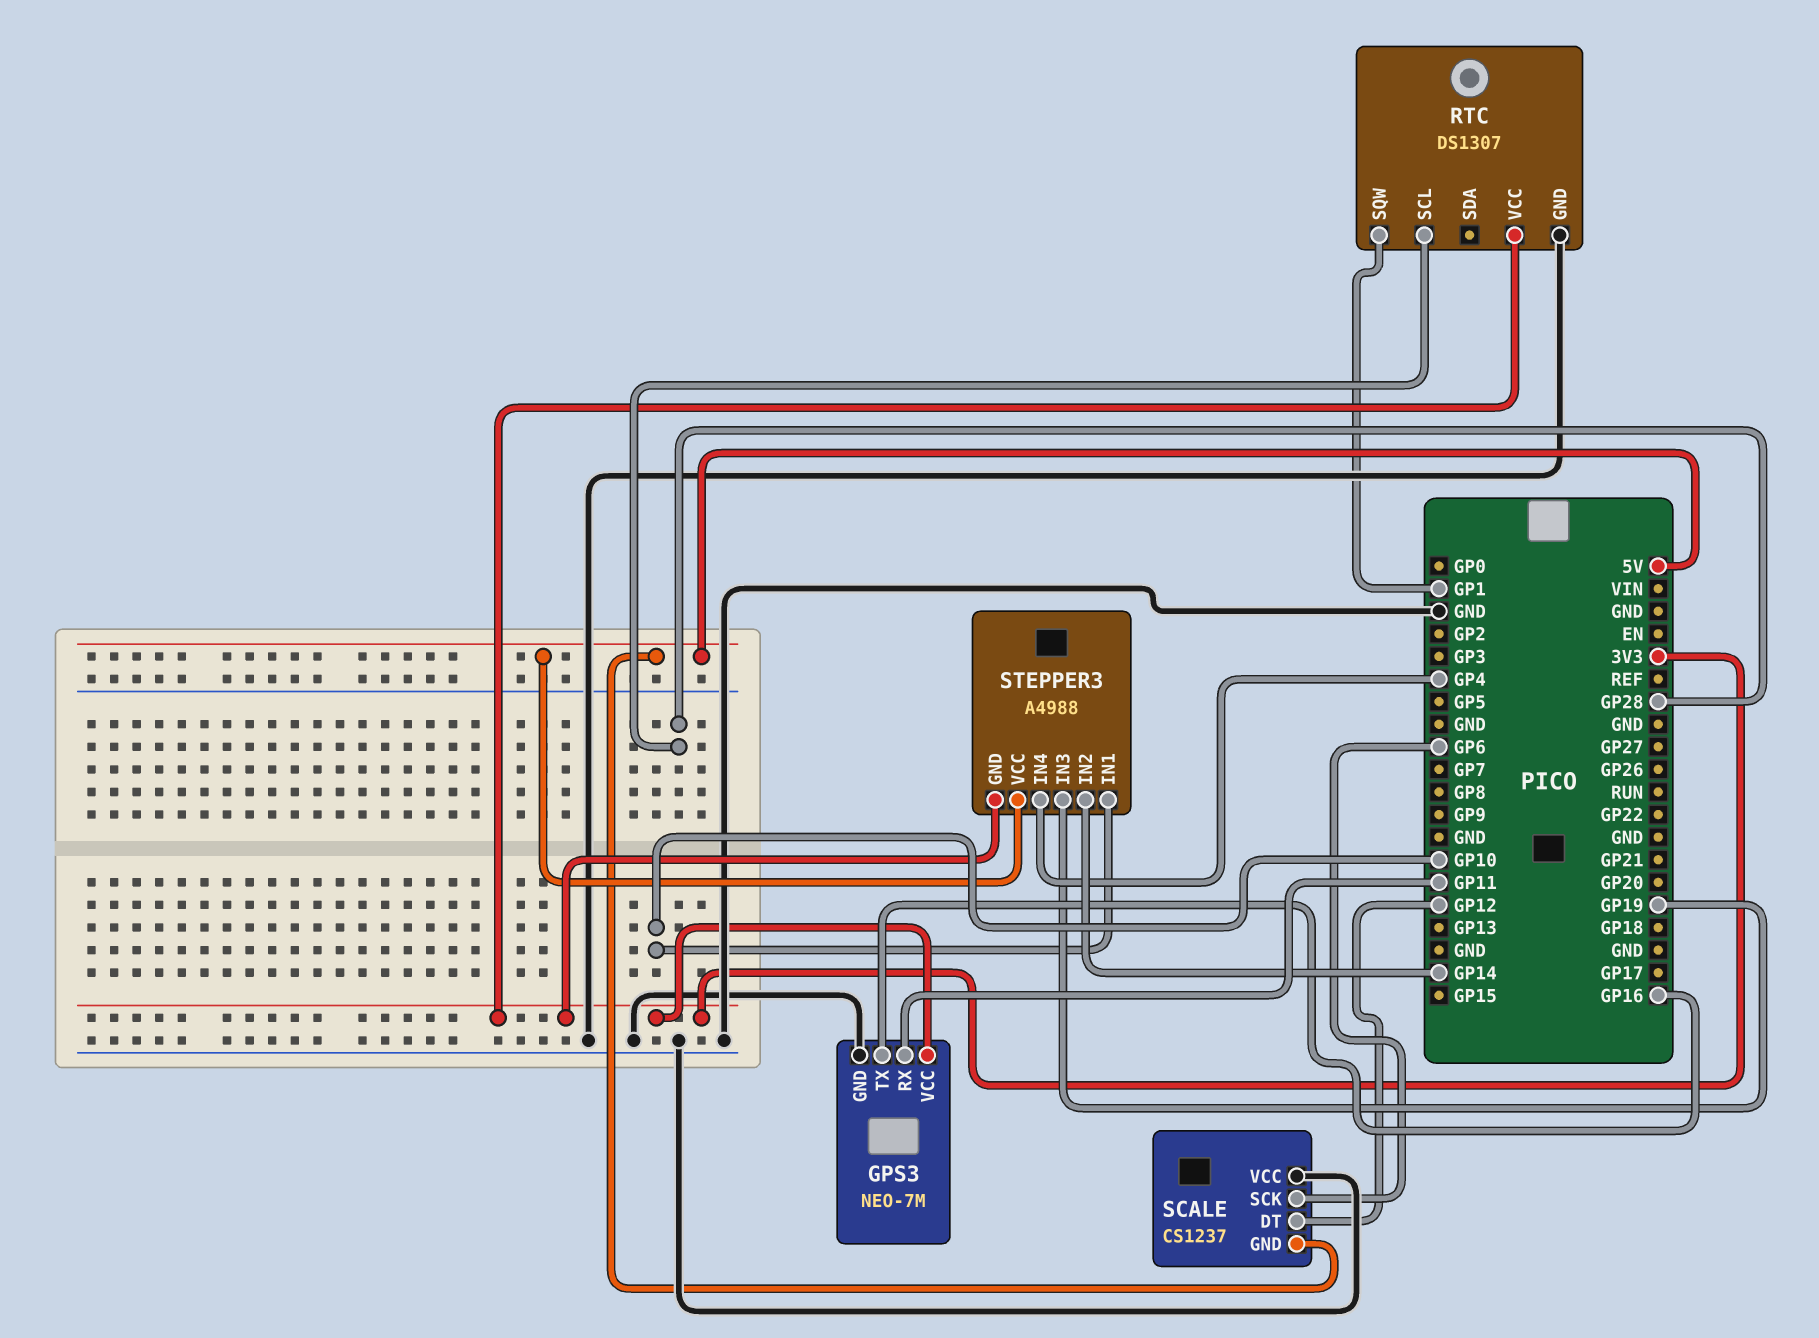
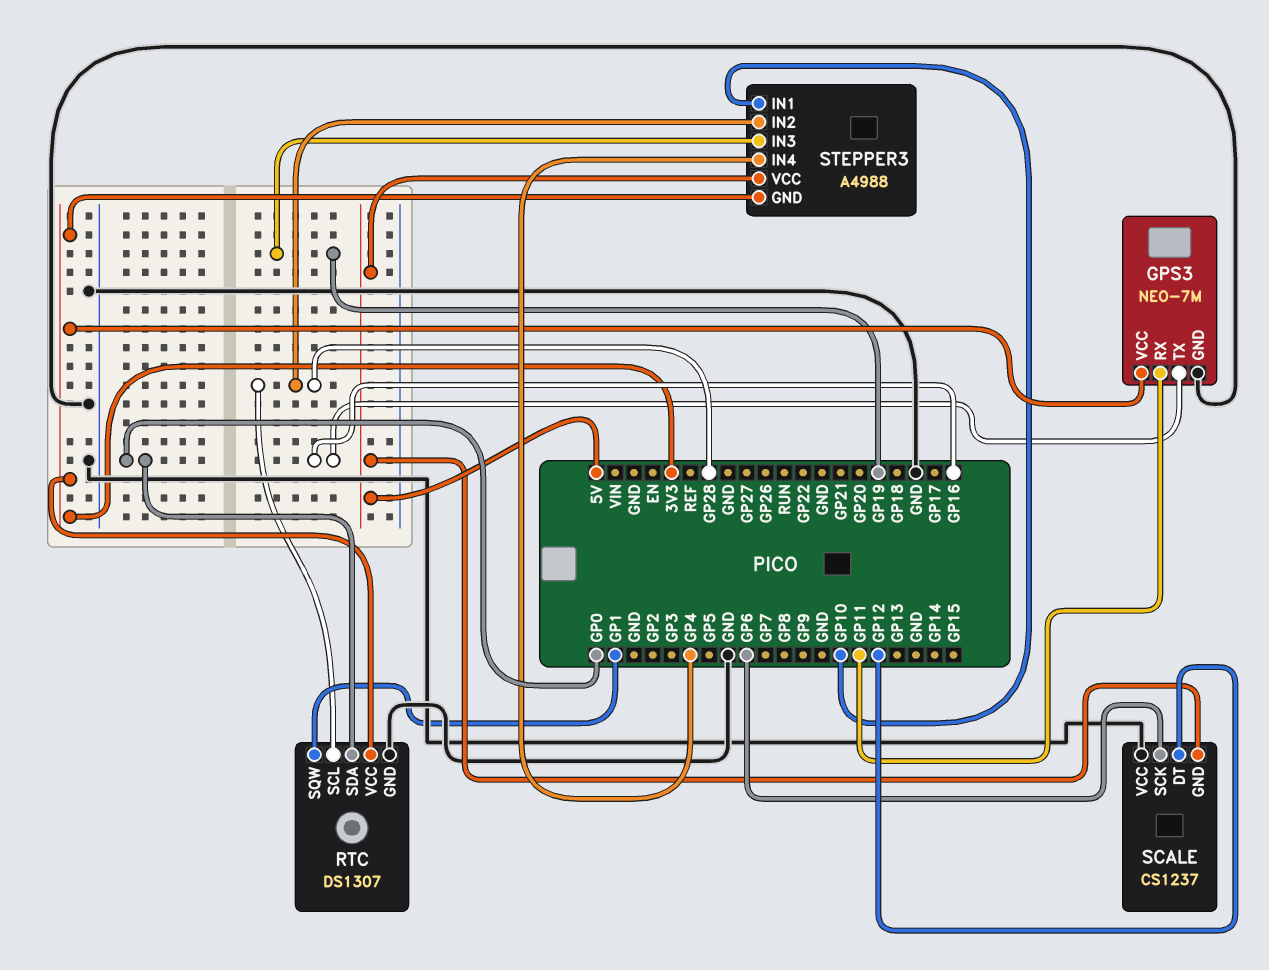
RTC pin SDA: none -> GP0
STEPPER3 pin IN2: GP14 -> GP28

